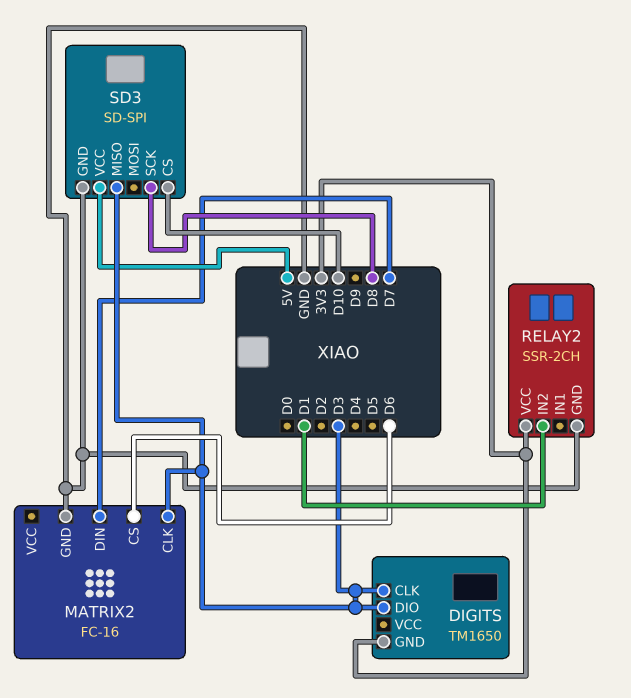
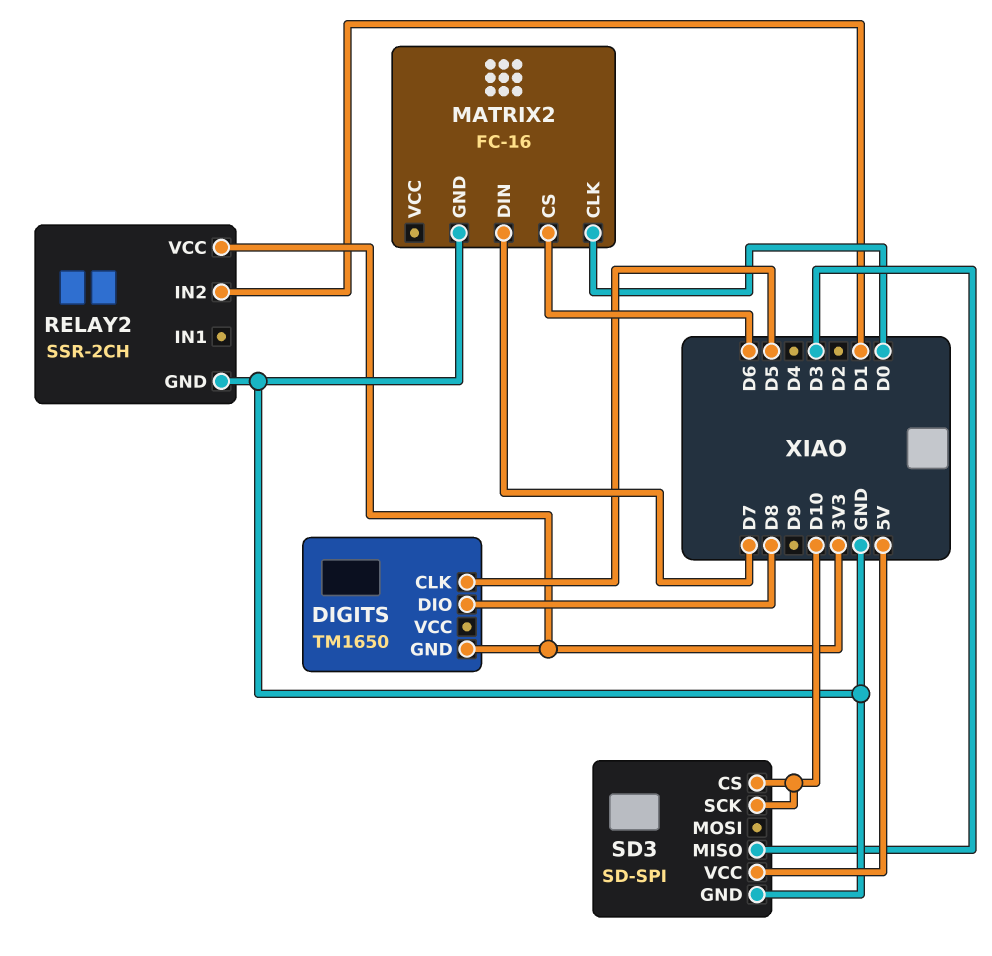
DIGITS pin CLK: D3 -> D5
DIGITS pin DIO: D3 -> D8
MATRIX2 pin CLK: D3 -> D0
SD3 pin SCK: D8 -> D10

